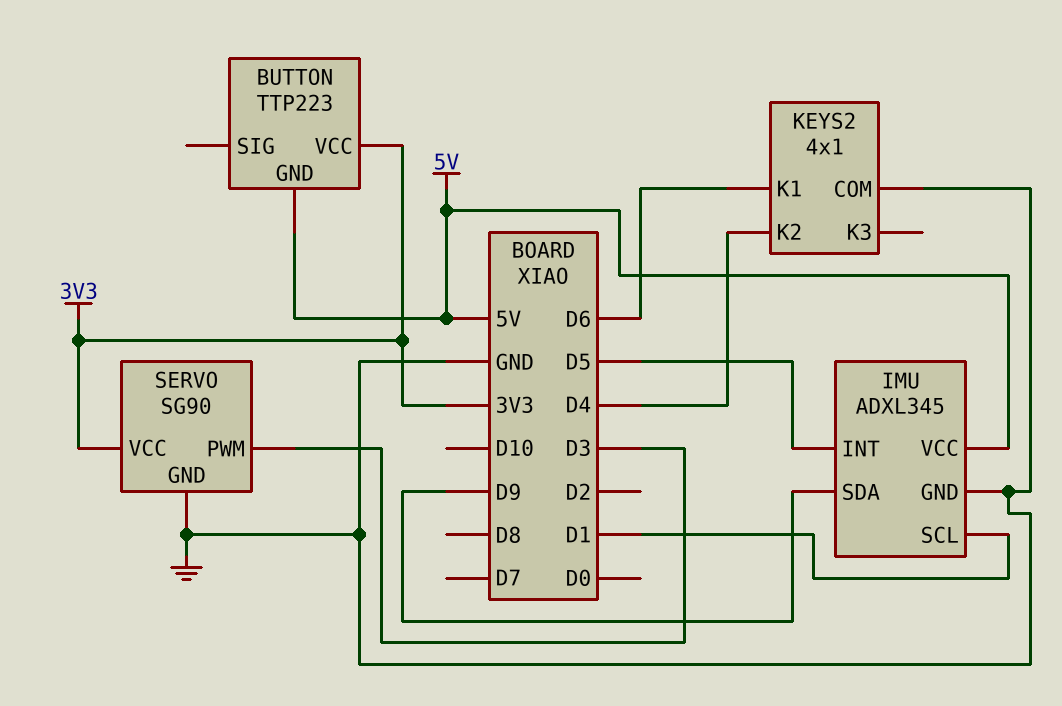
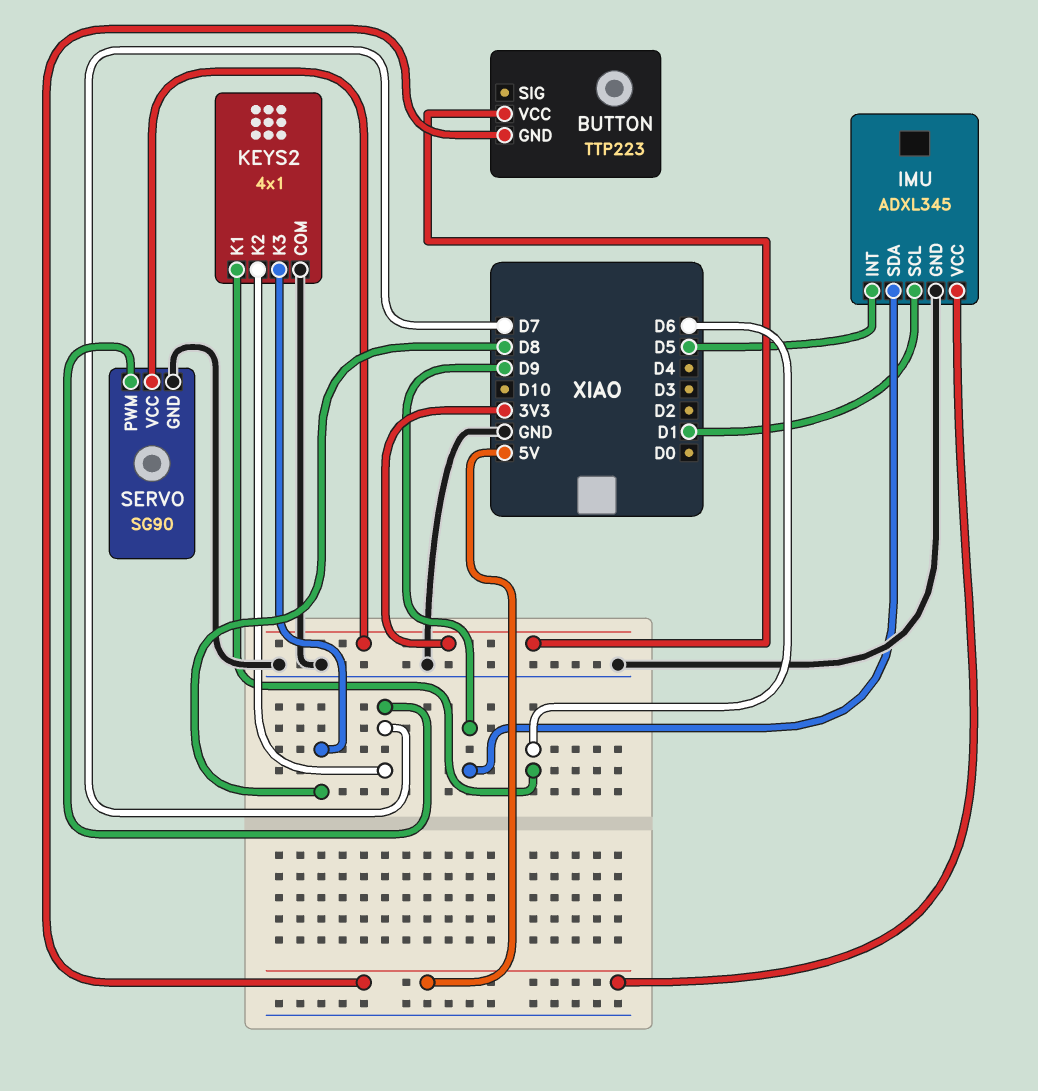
KEYS2 pin K2: D4 -> D7
KEYS2 pin K3: none -> D8
SERVO pin PWM: D3 -> D7

